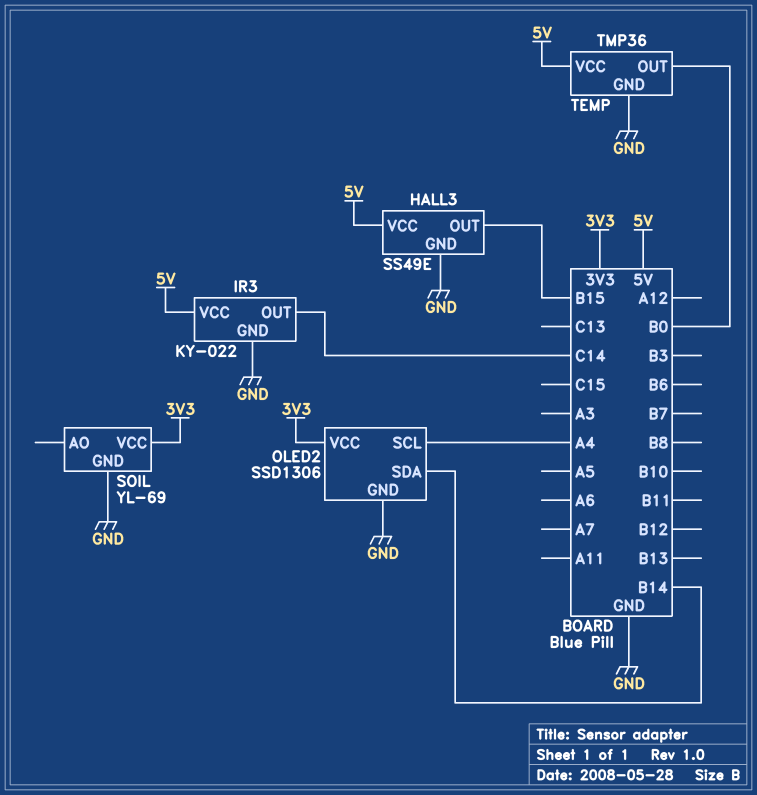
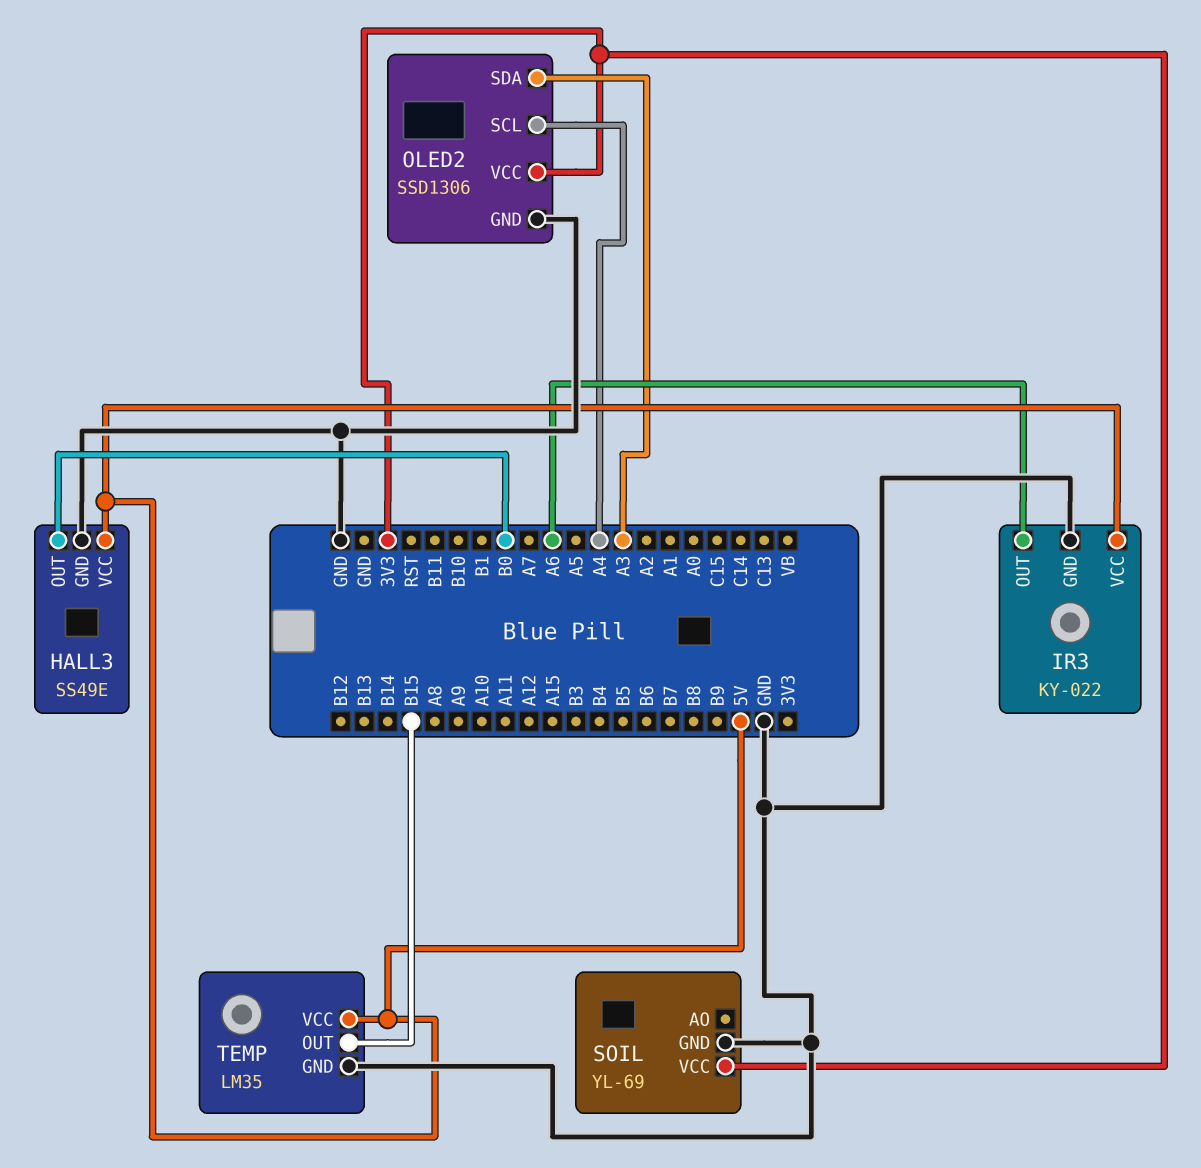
HALL3 pin OUT: B15 -> B0
IR3 pin OUT: C14 -> A6
OLED2 pin SDA: B14 -> A3
TEMP: TMP36 -> LM35
TEMP pin OUT: B0 -> B15

